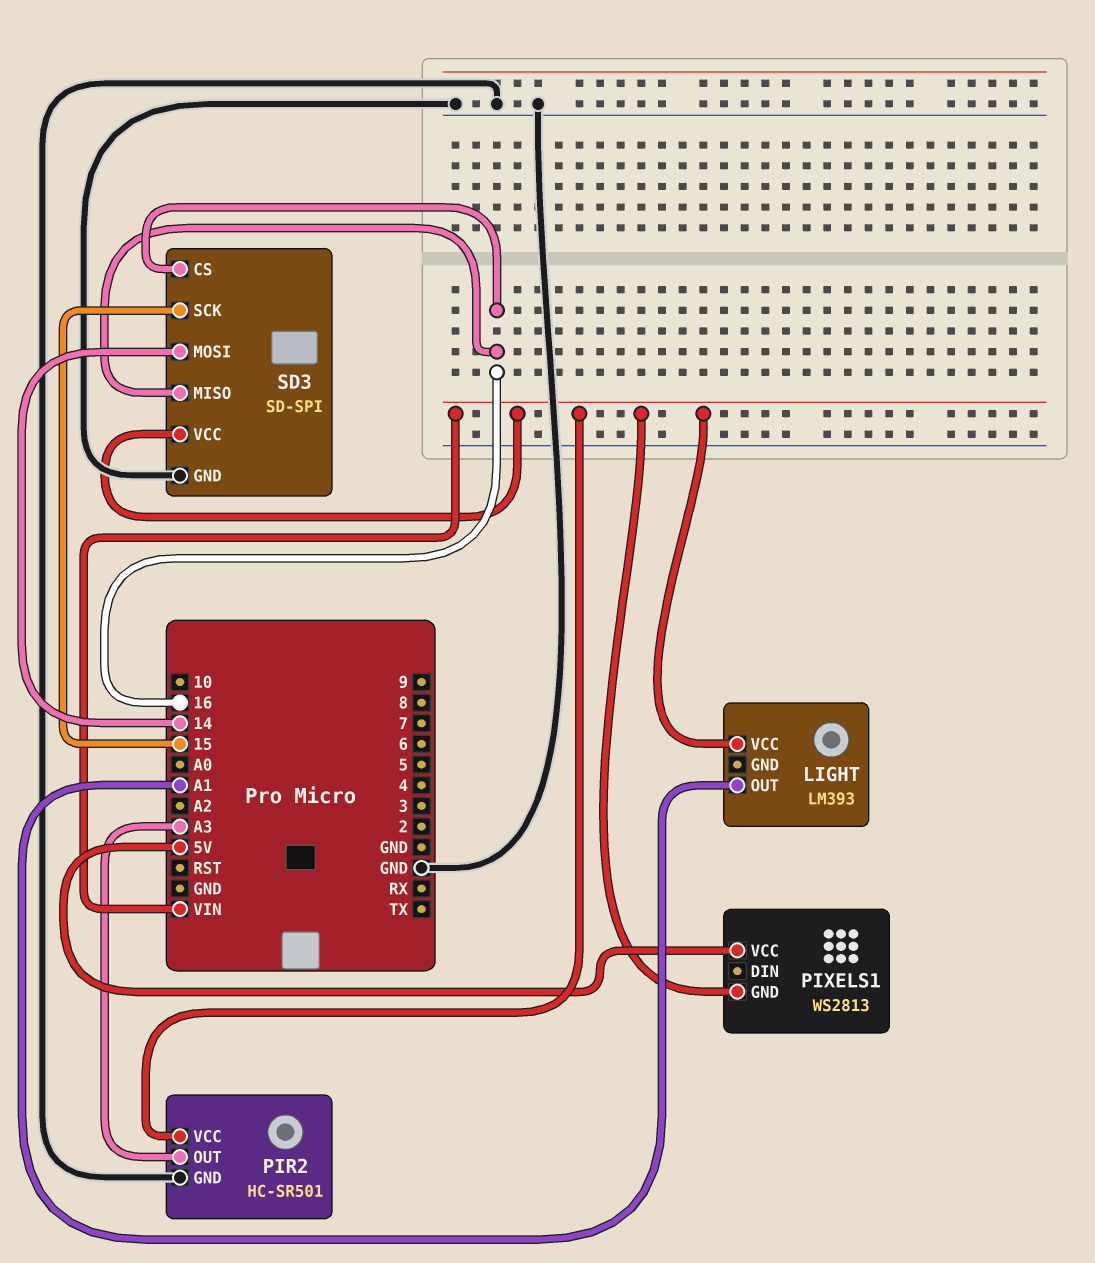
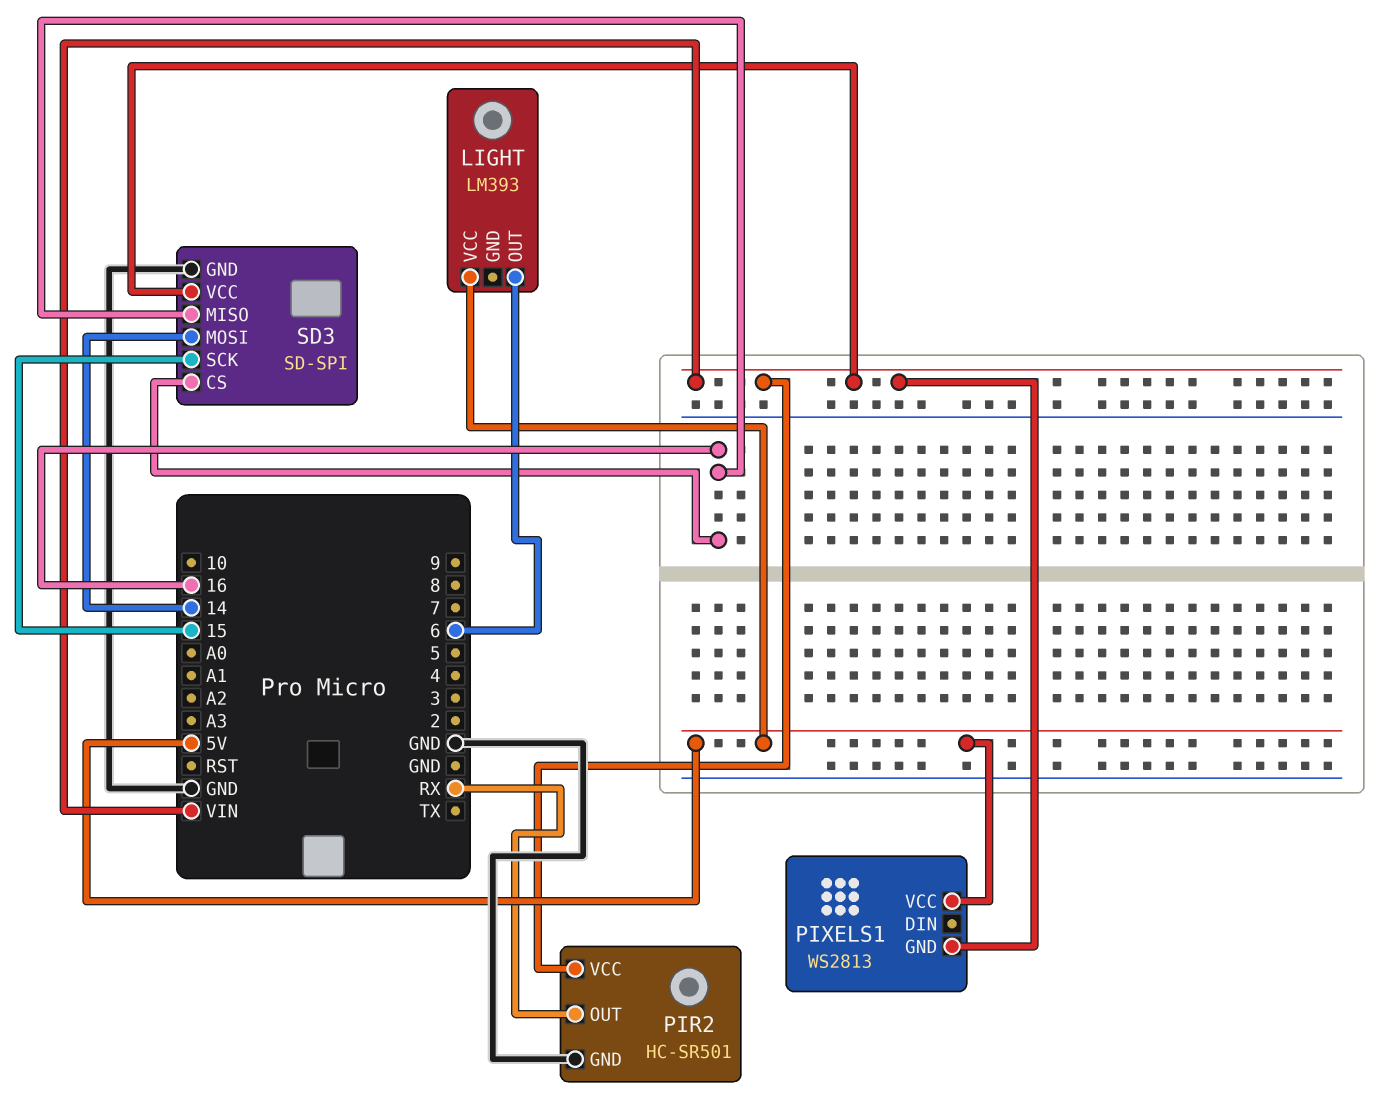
LIGHT pin OUT: A1 -> 6
LIGHT pin VCC: VIN -> 5V
PIR2 pin OUT: A3 -> RX

